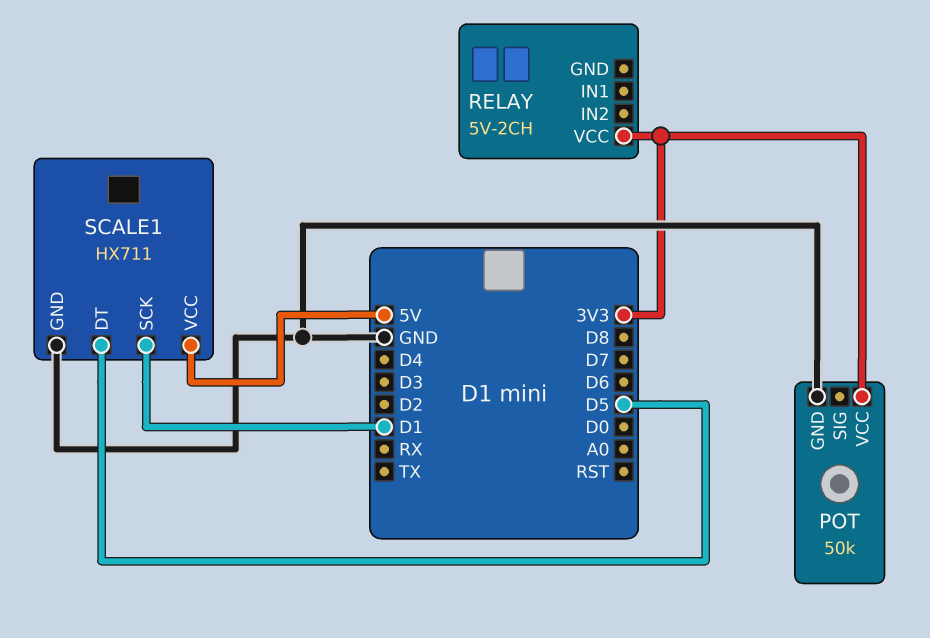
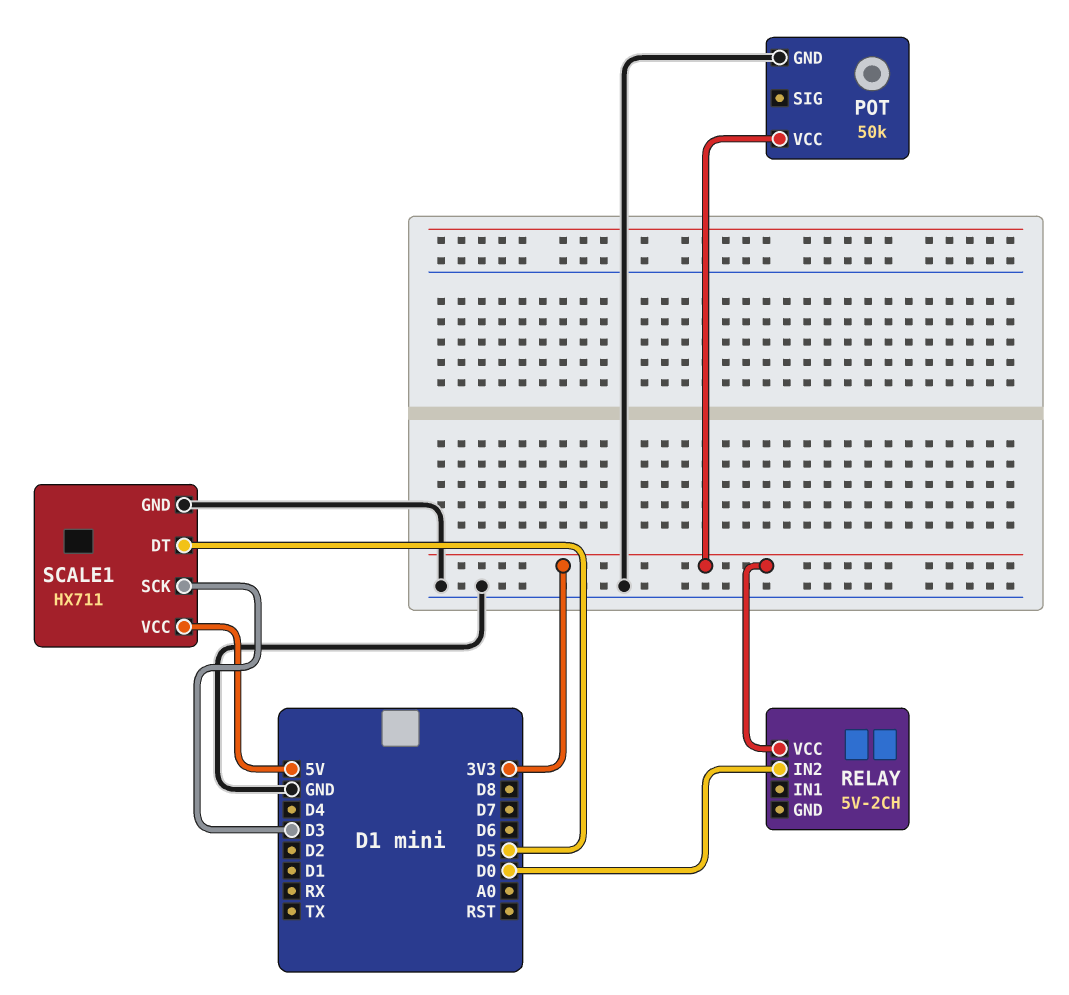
RELAY pin IN2: none -> D0
SCALE1 pin SCK: D1 -> D3

